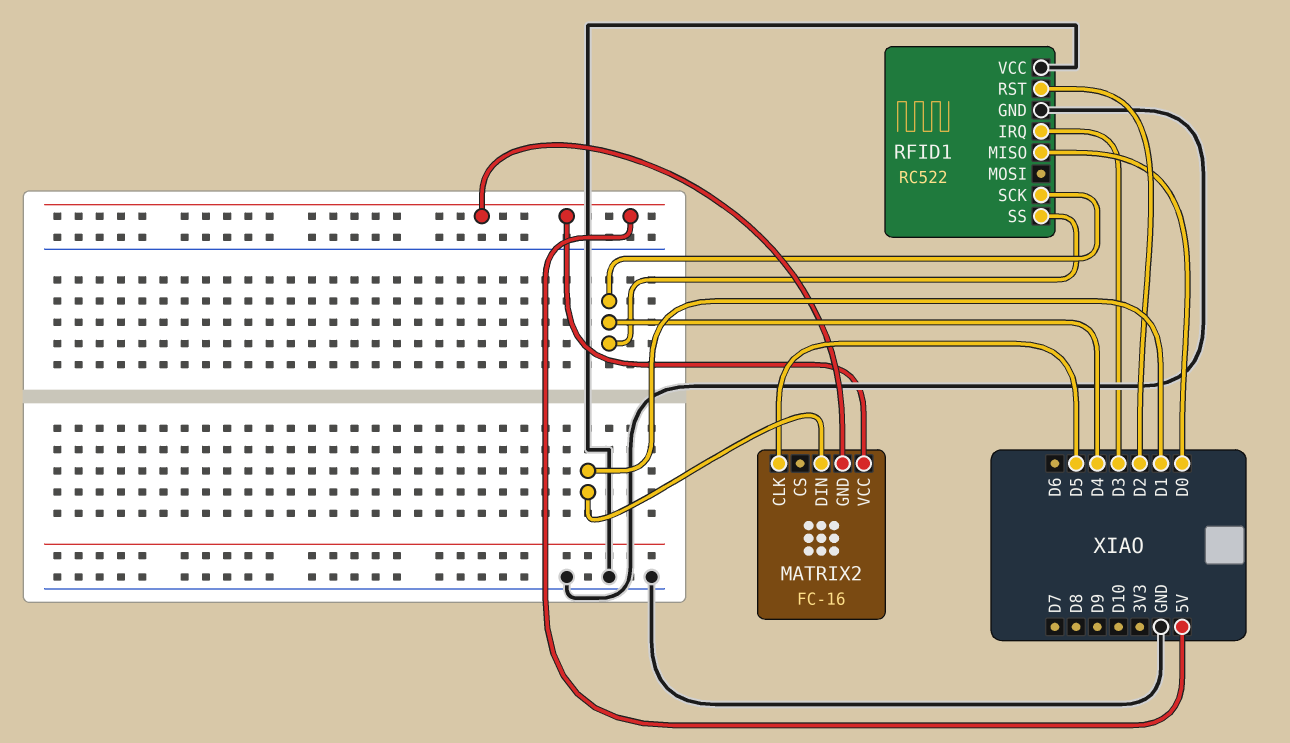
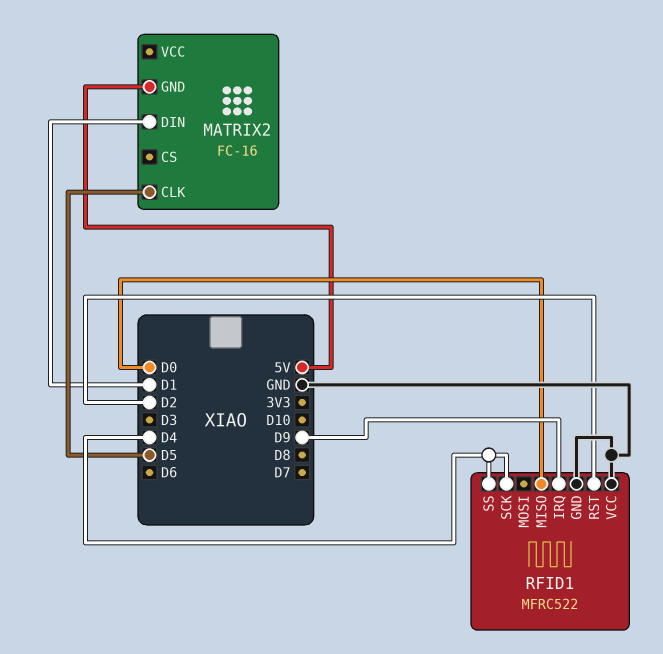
MATRIX2 pin VCC: 5V -> none
RFID1: RC522 -> MFRC522
RFID1 pin IRQ: D3 -> D9

